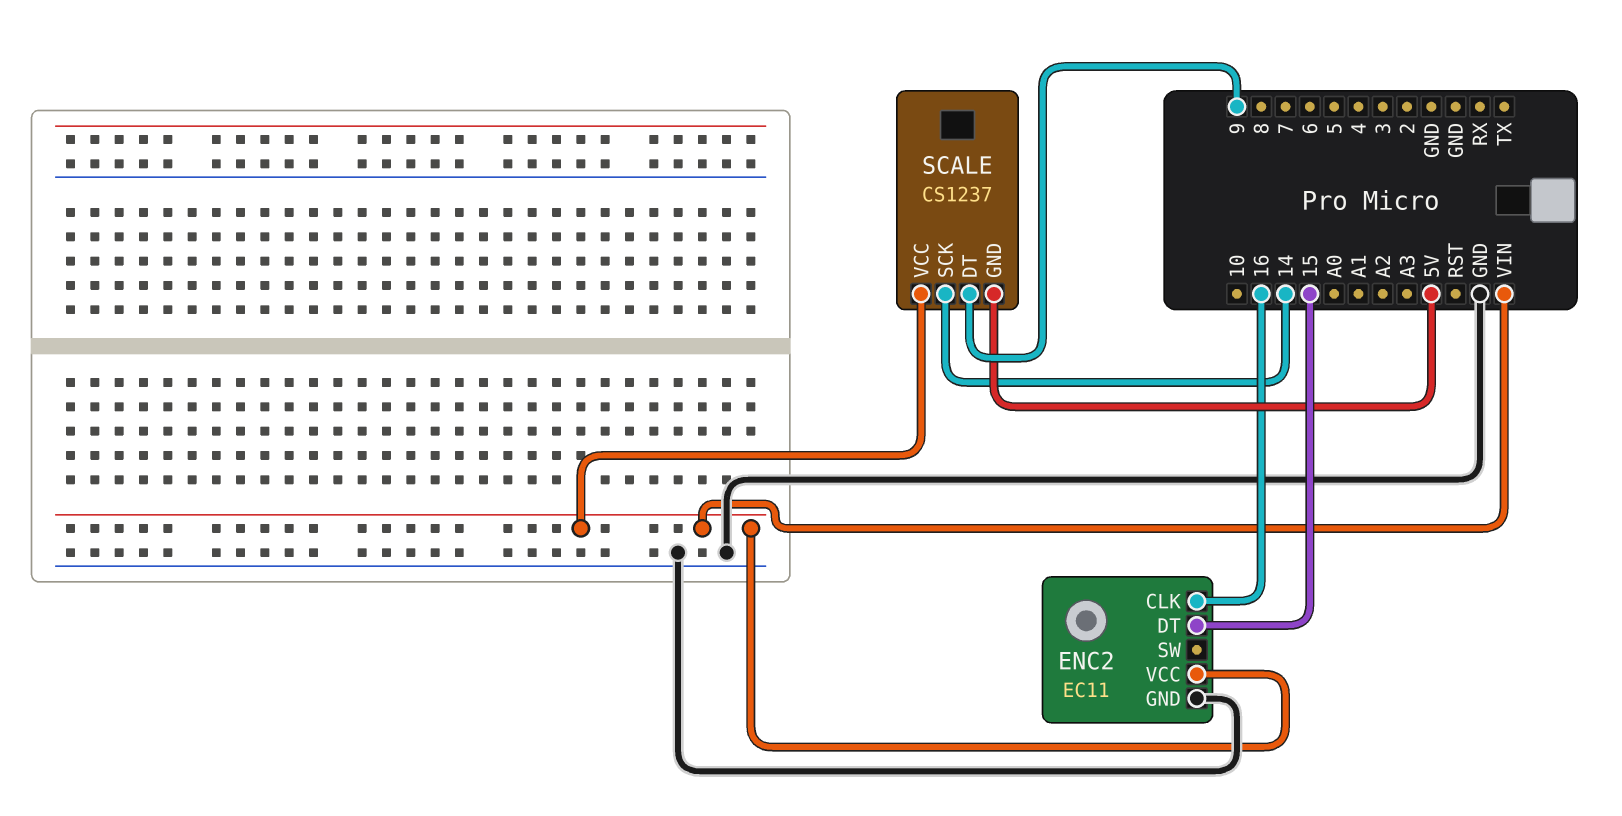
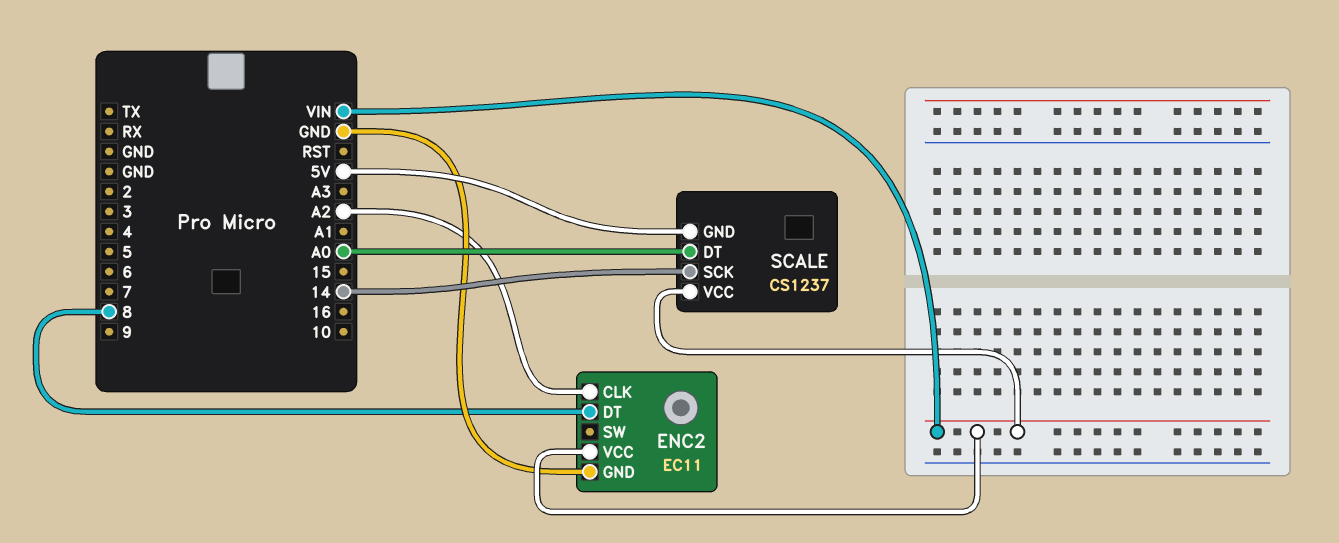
ENC2 pin CLK: 16 -> A2
ENC2 pin DT: 15 -> 8
SCALE pin DT: 9 -> A0

